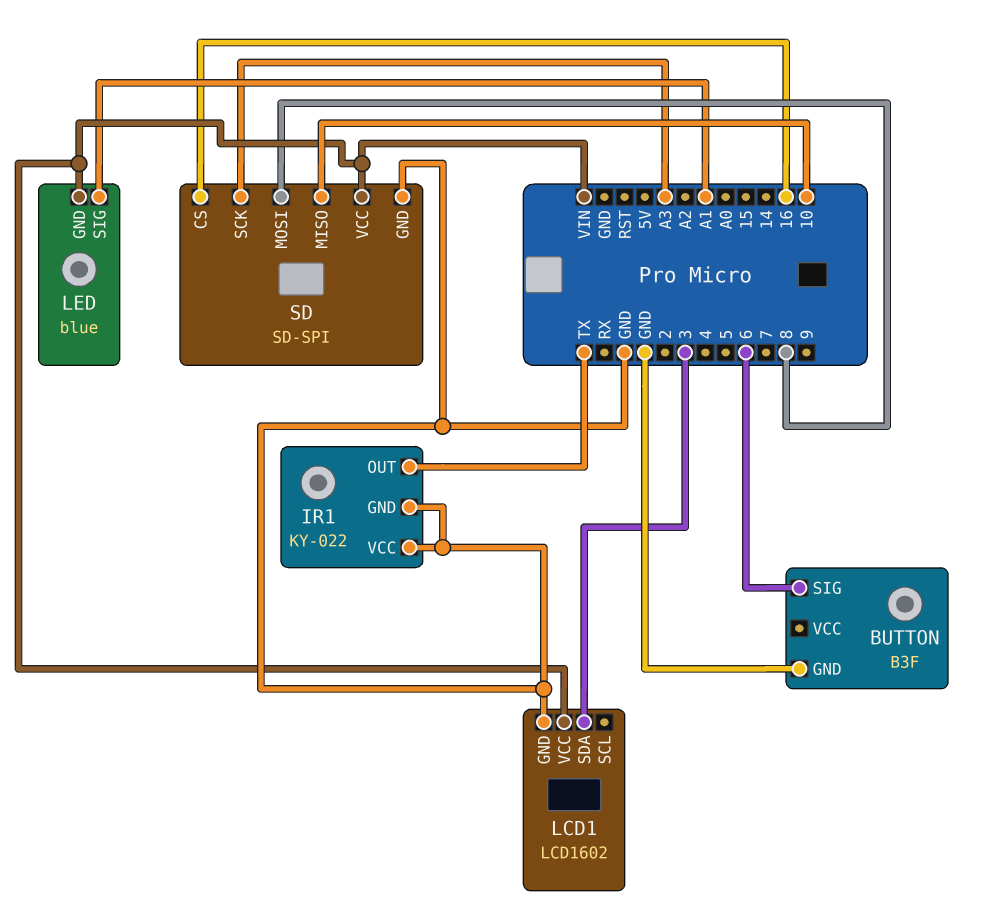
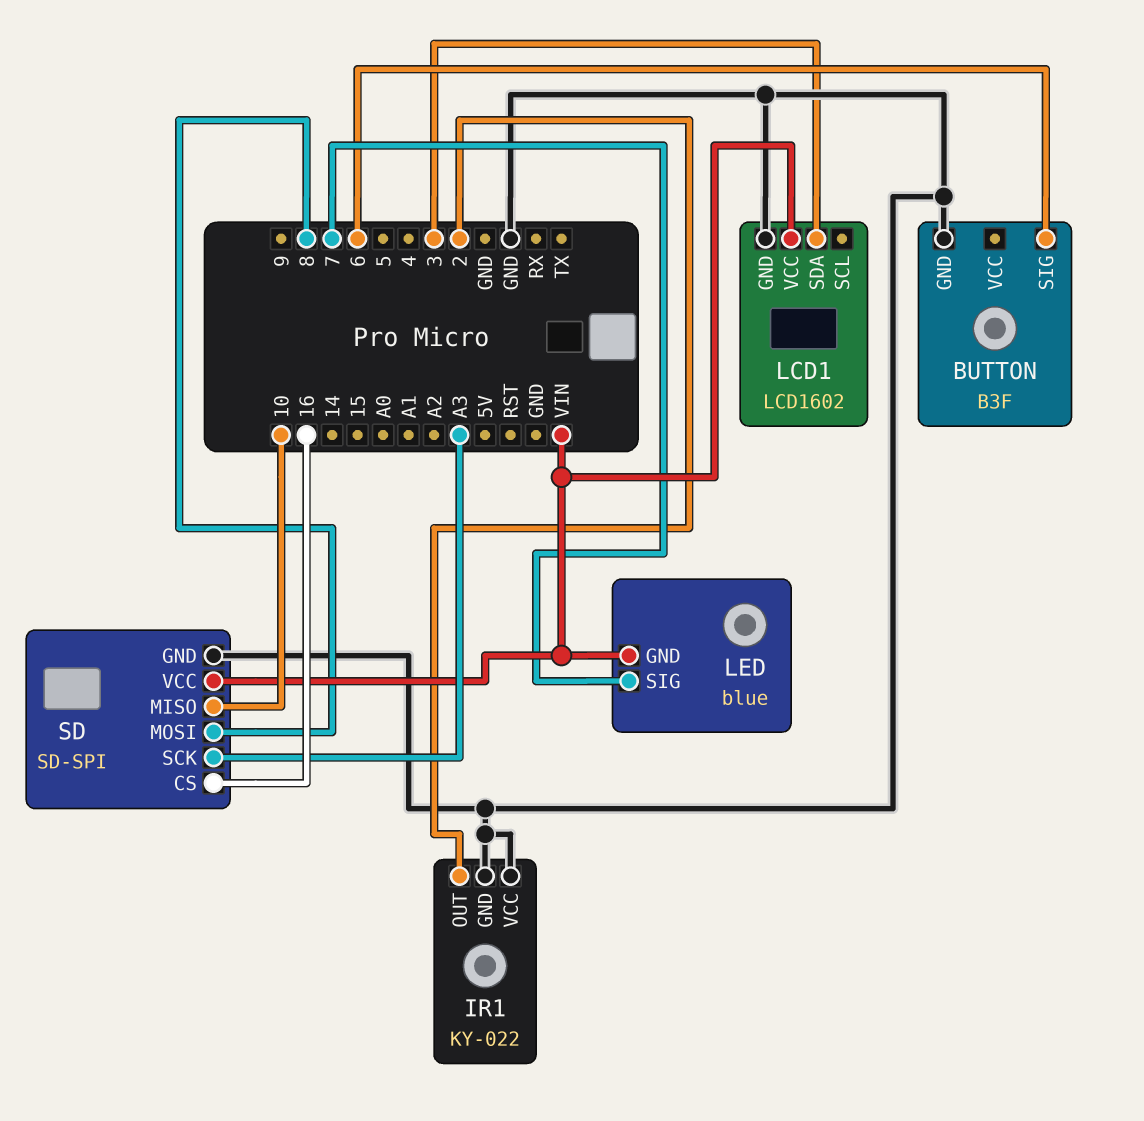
IR1 pin OUT: TX -> 2
LED pin SIG: A1 -> 7

